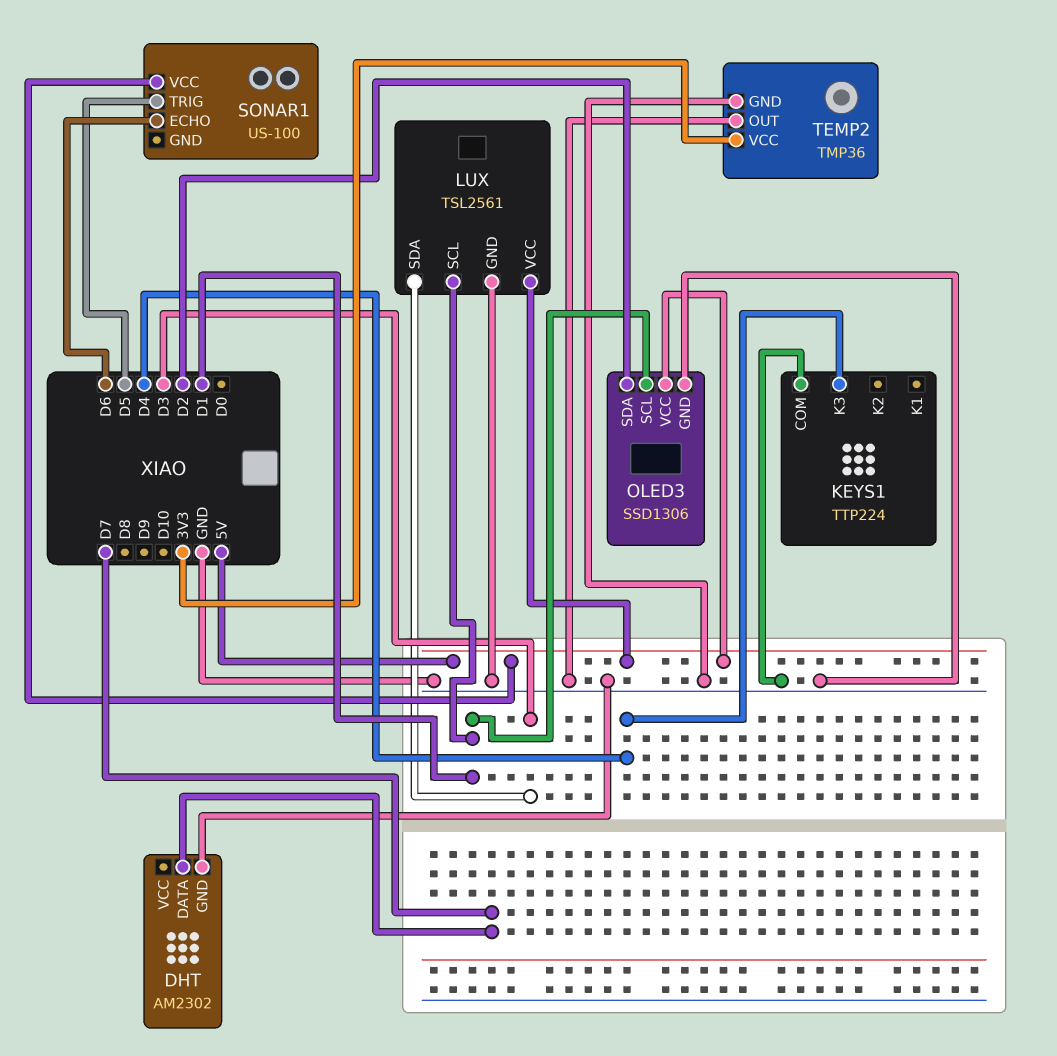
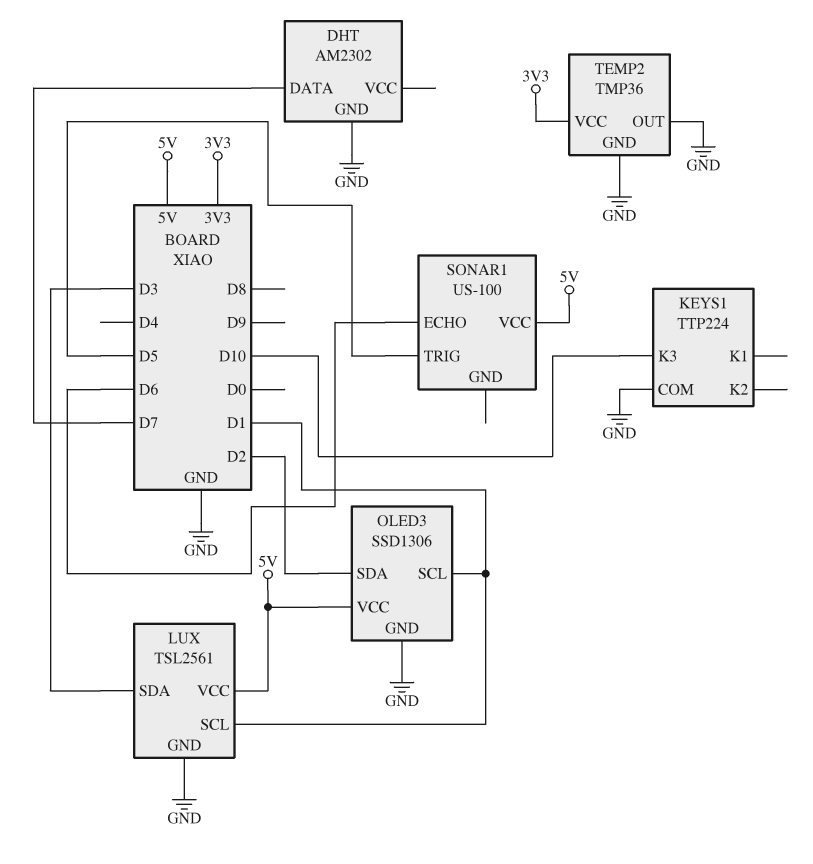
KEYS1 pin K3: D4 -> D10

